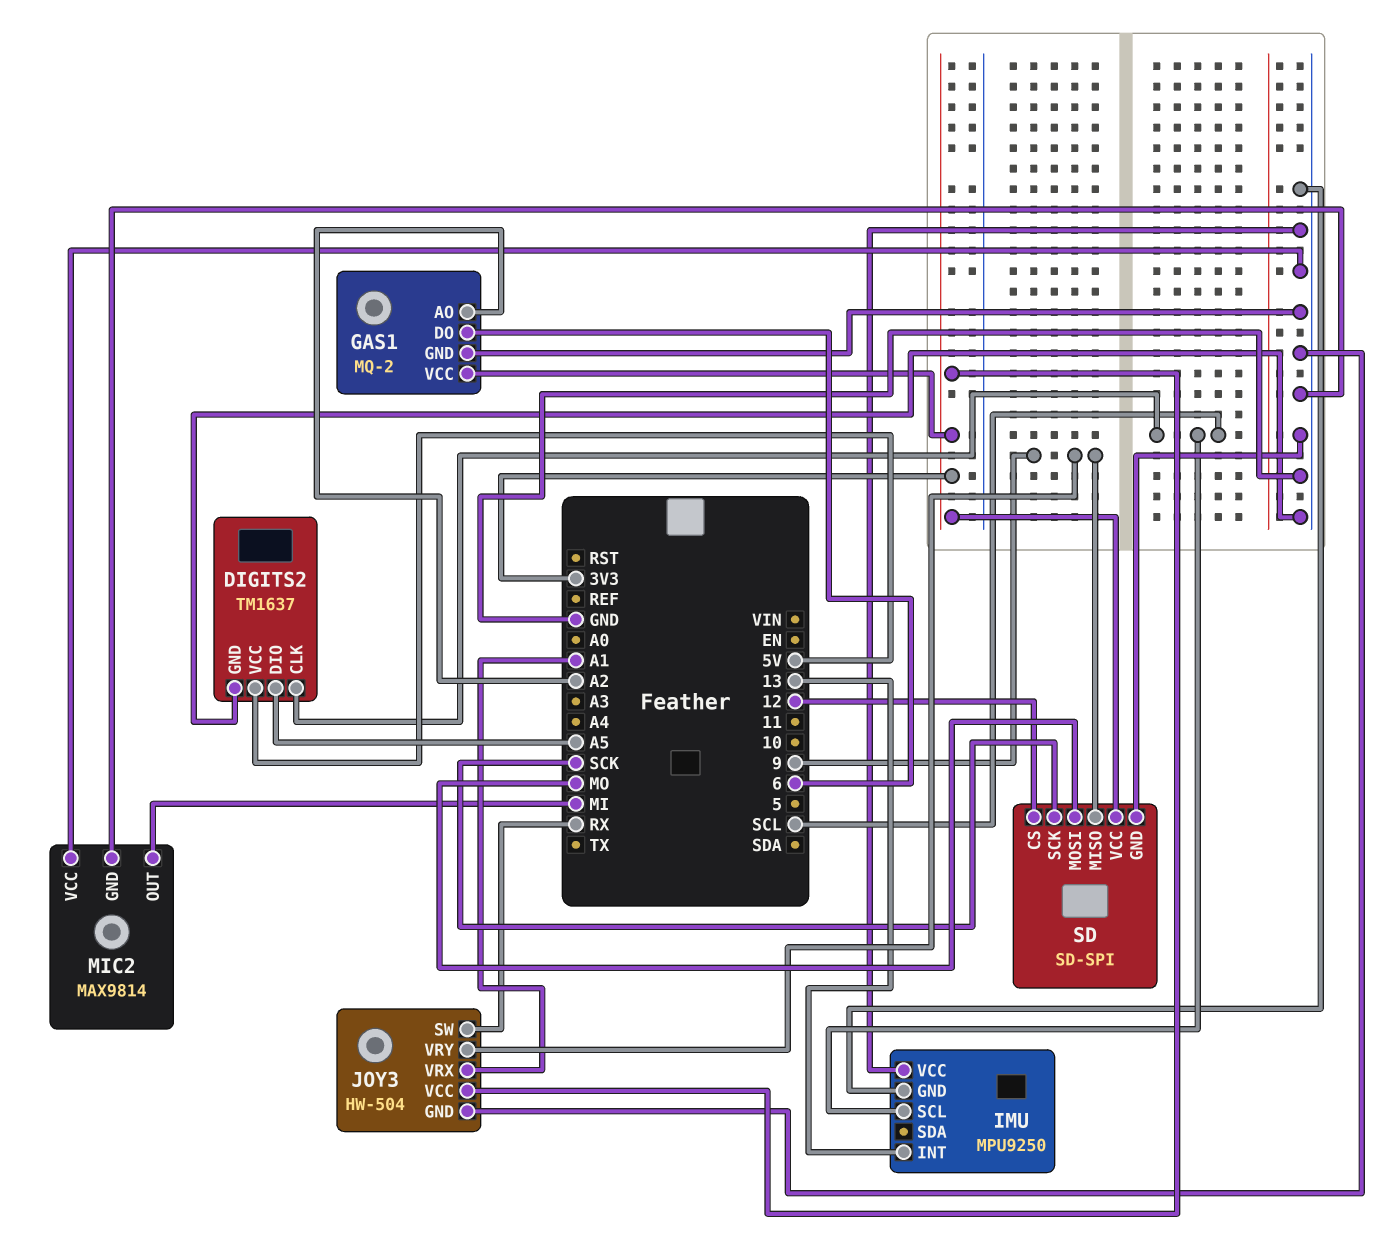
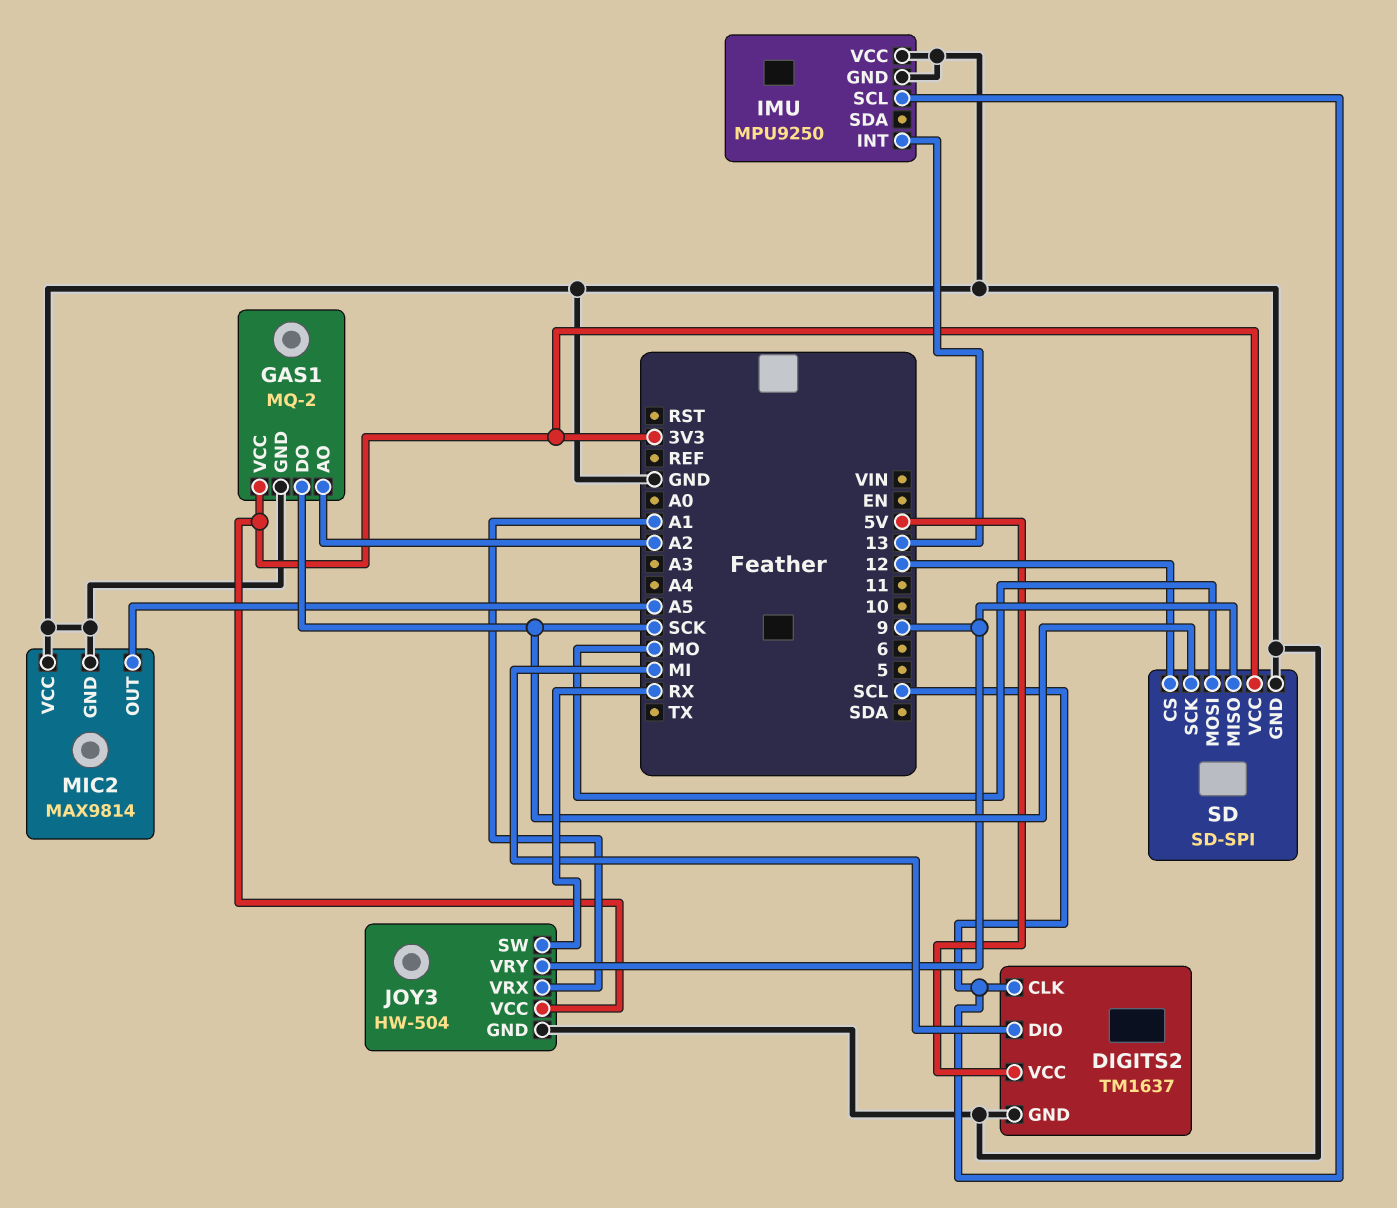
DIGITS2 pin DIO: A5 -> MI
GAS1 pin DO: 6 -> SCK
MIC2 pin OUT: MI -> A5

